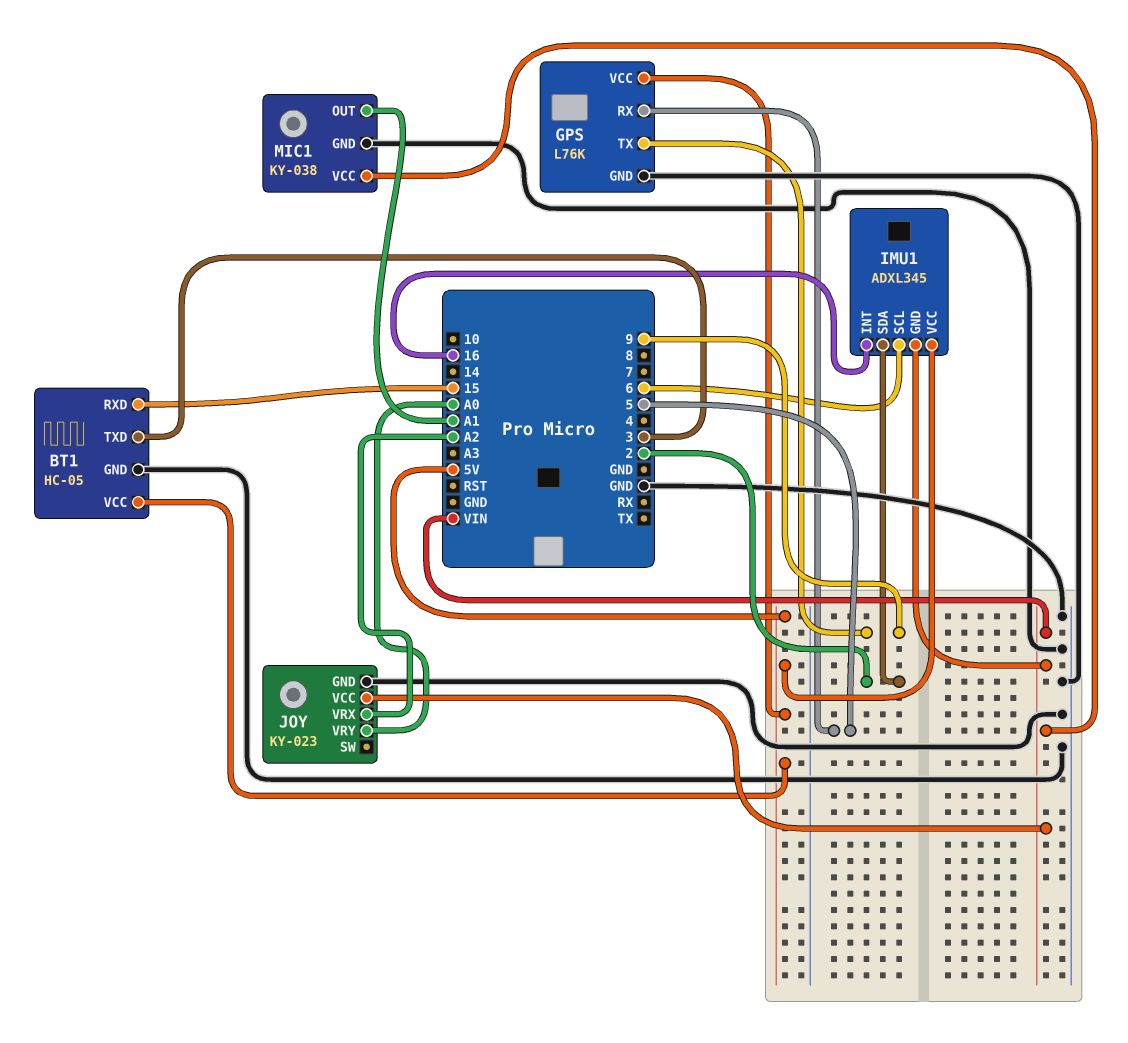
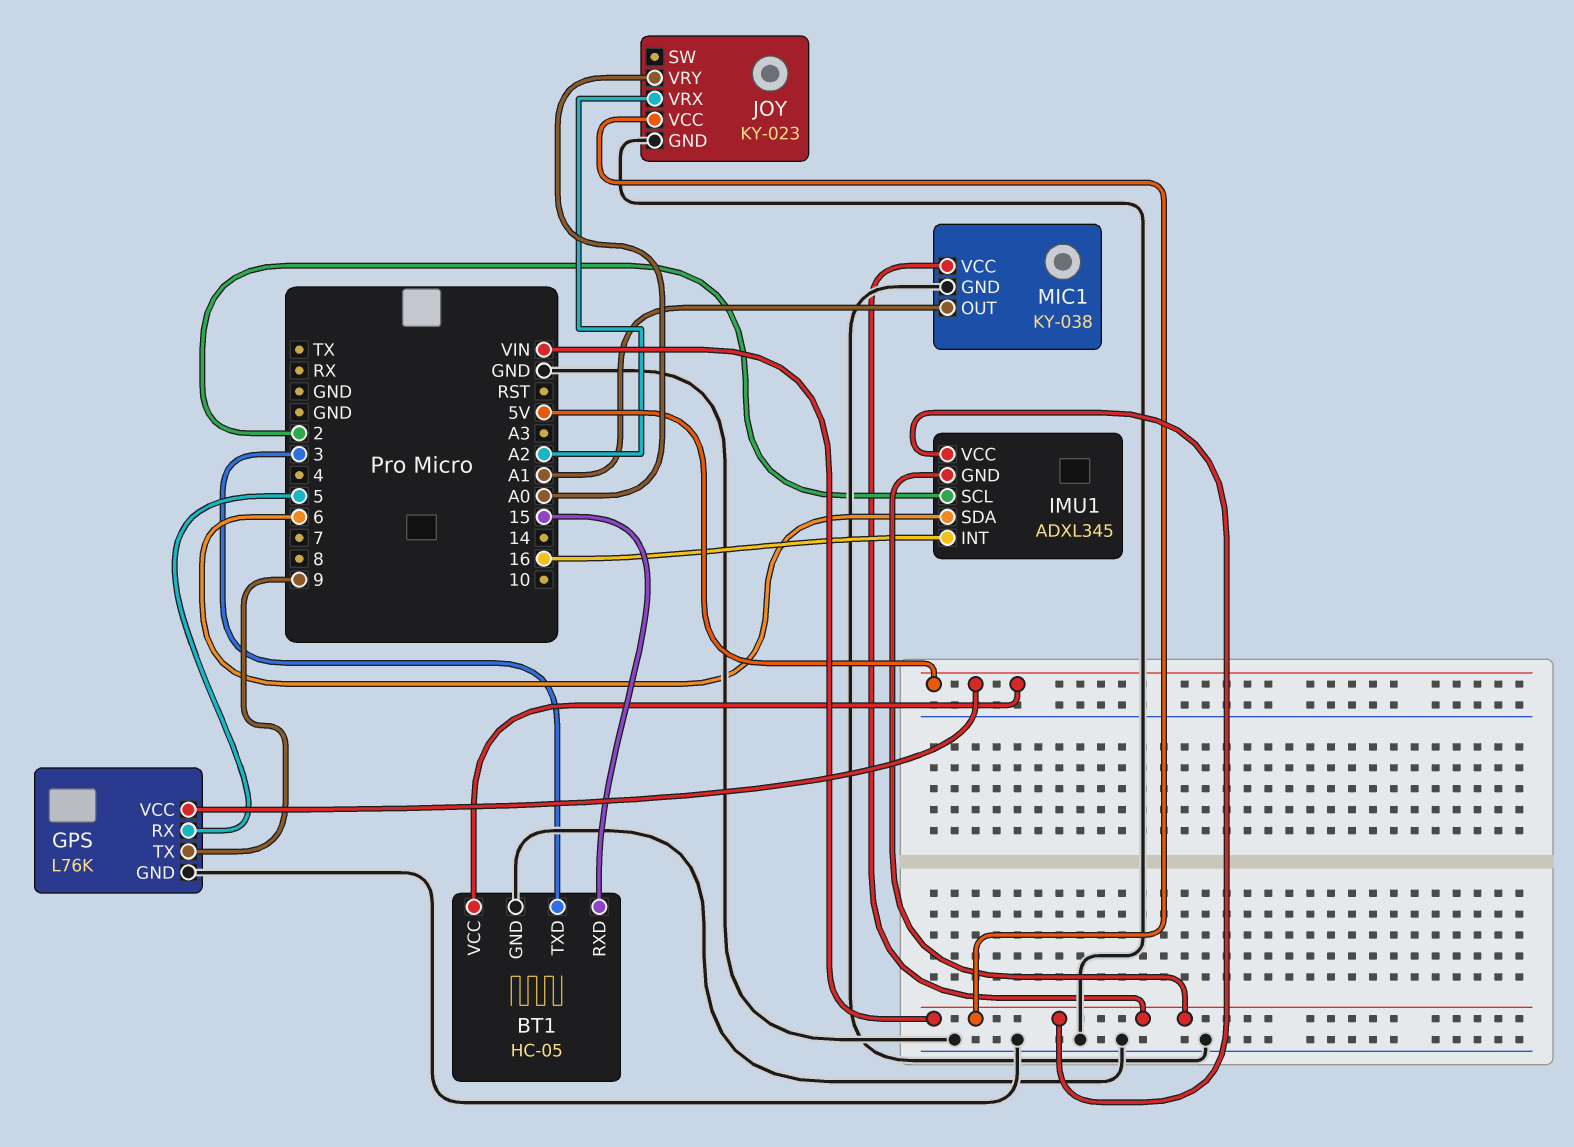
IMU1 pin SCL: 6 -> 2
IMU1 pin SDA: 2 -> 6
IMU1 pin VCC: 5V -> VIN

